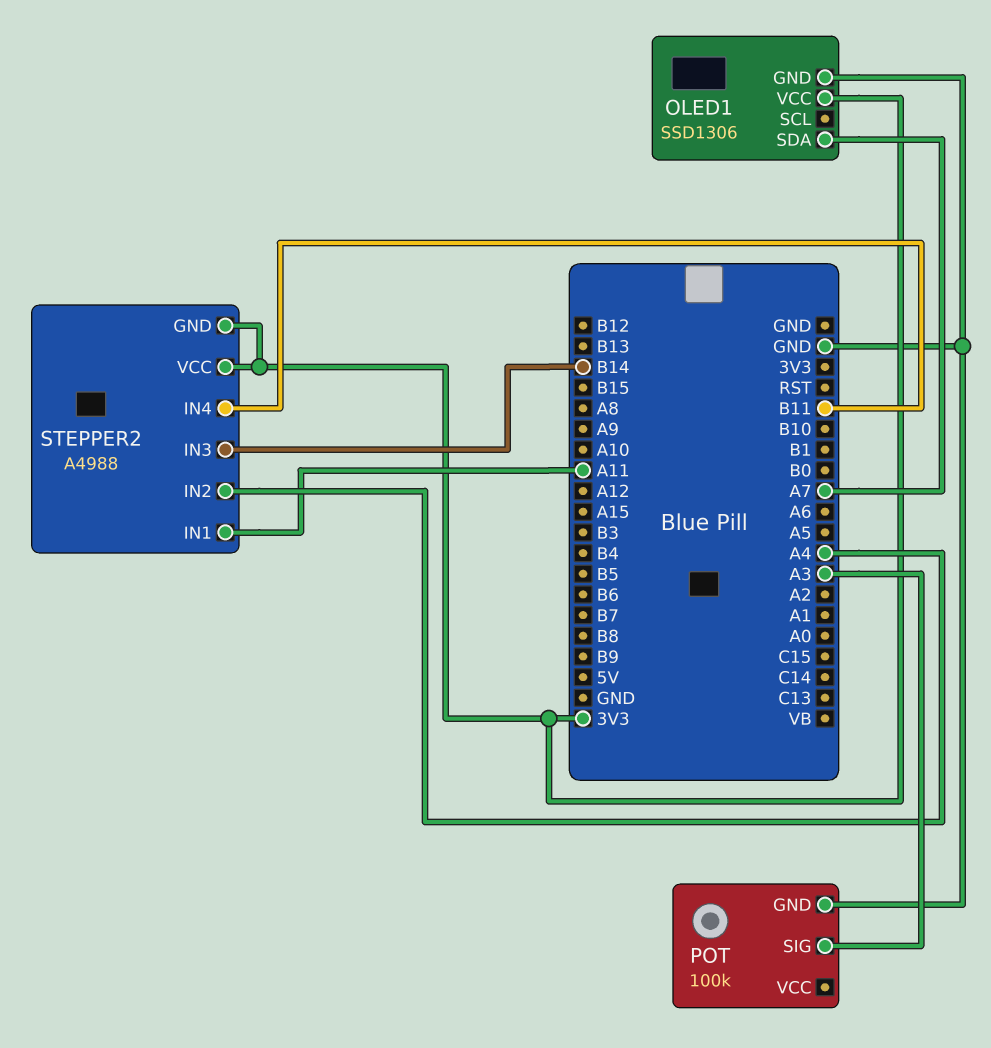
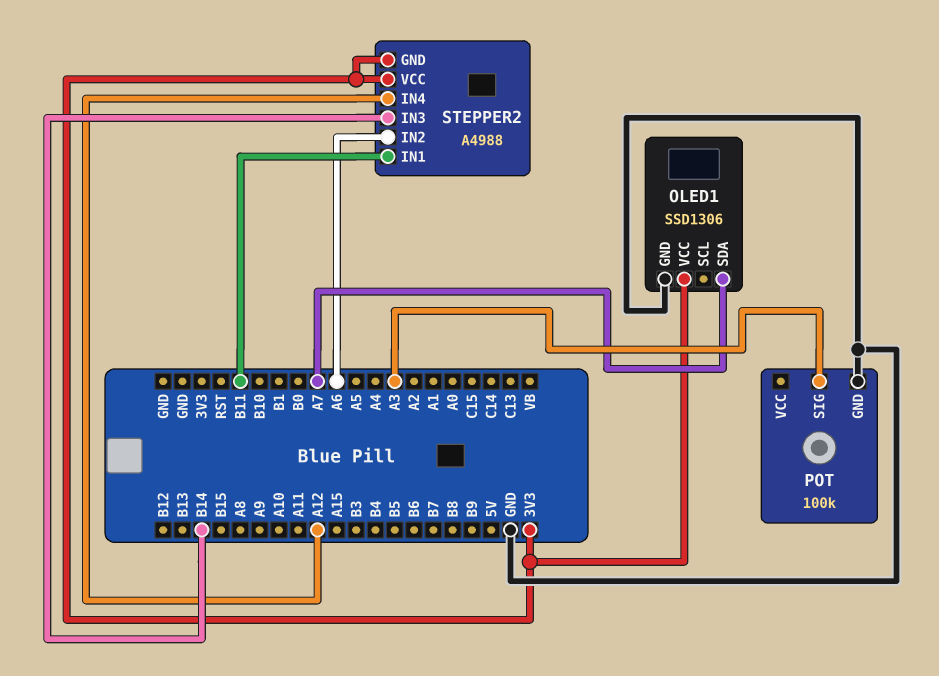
STEPPER2 pin IN1: A11 -> B11
STEPPER2 pin IN2: A4 -> A6
STEPPER2 pin IN4: B11 -> A12

